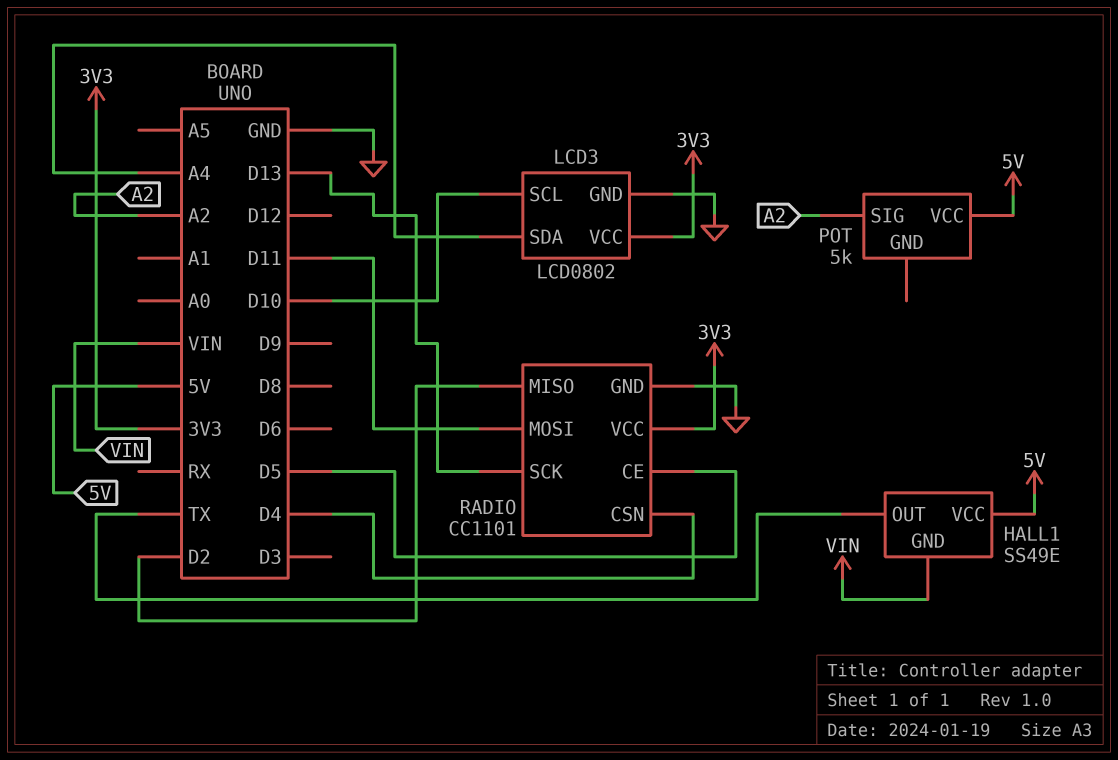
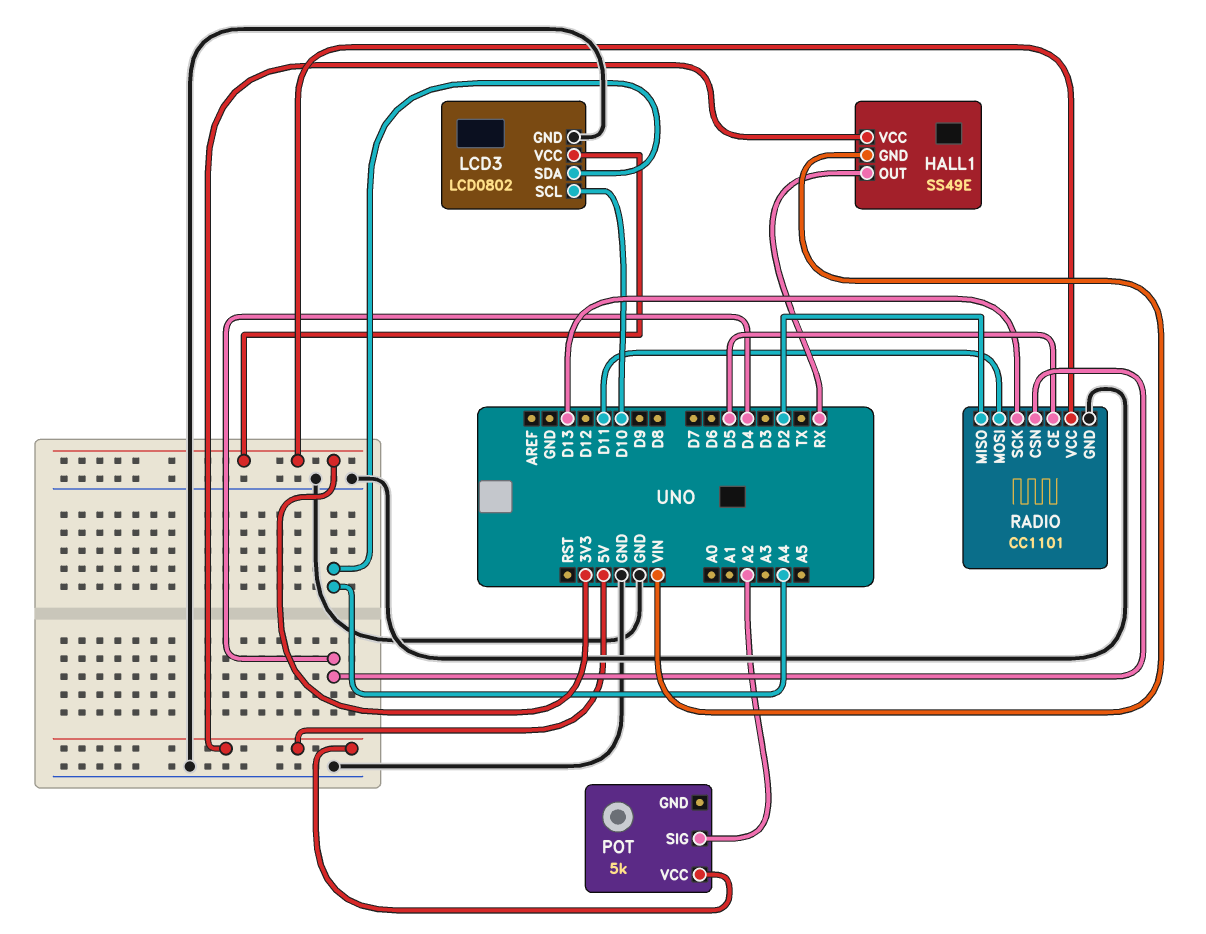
HALL1 pin OUT: TX -> RX

